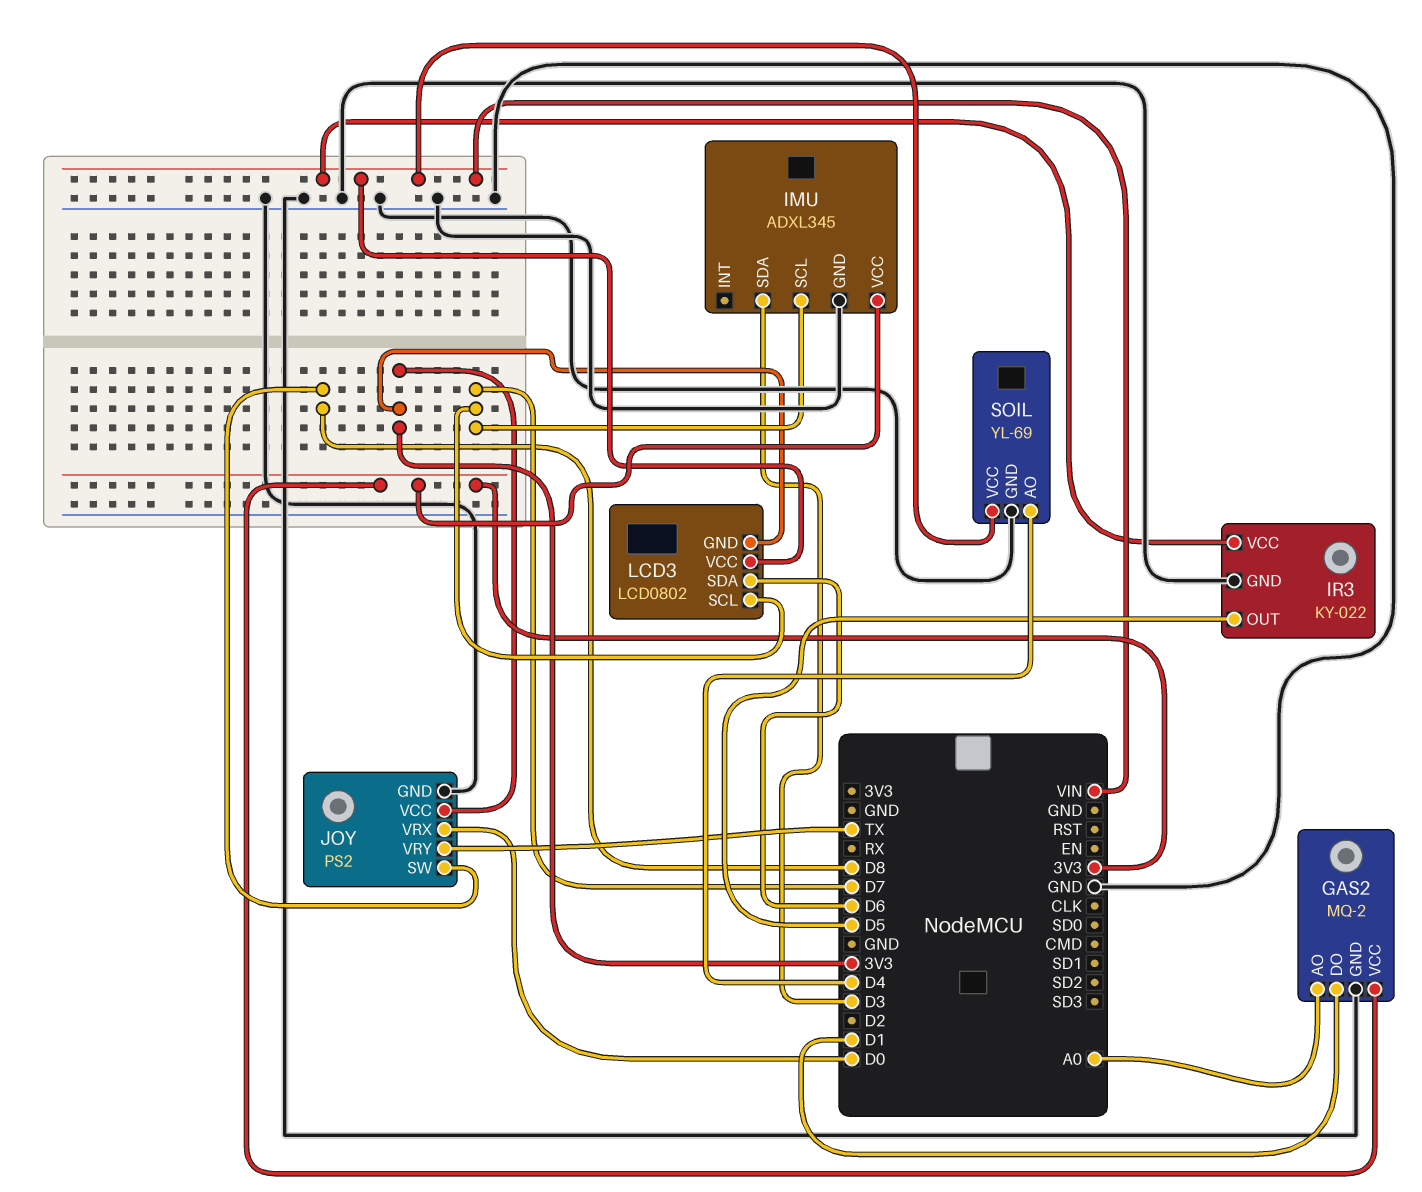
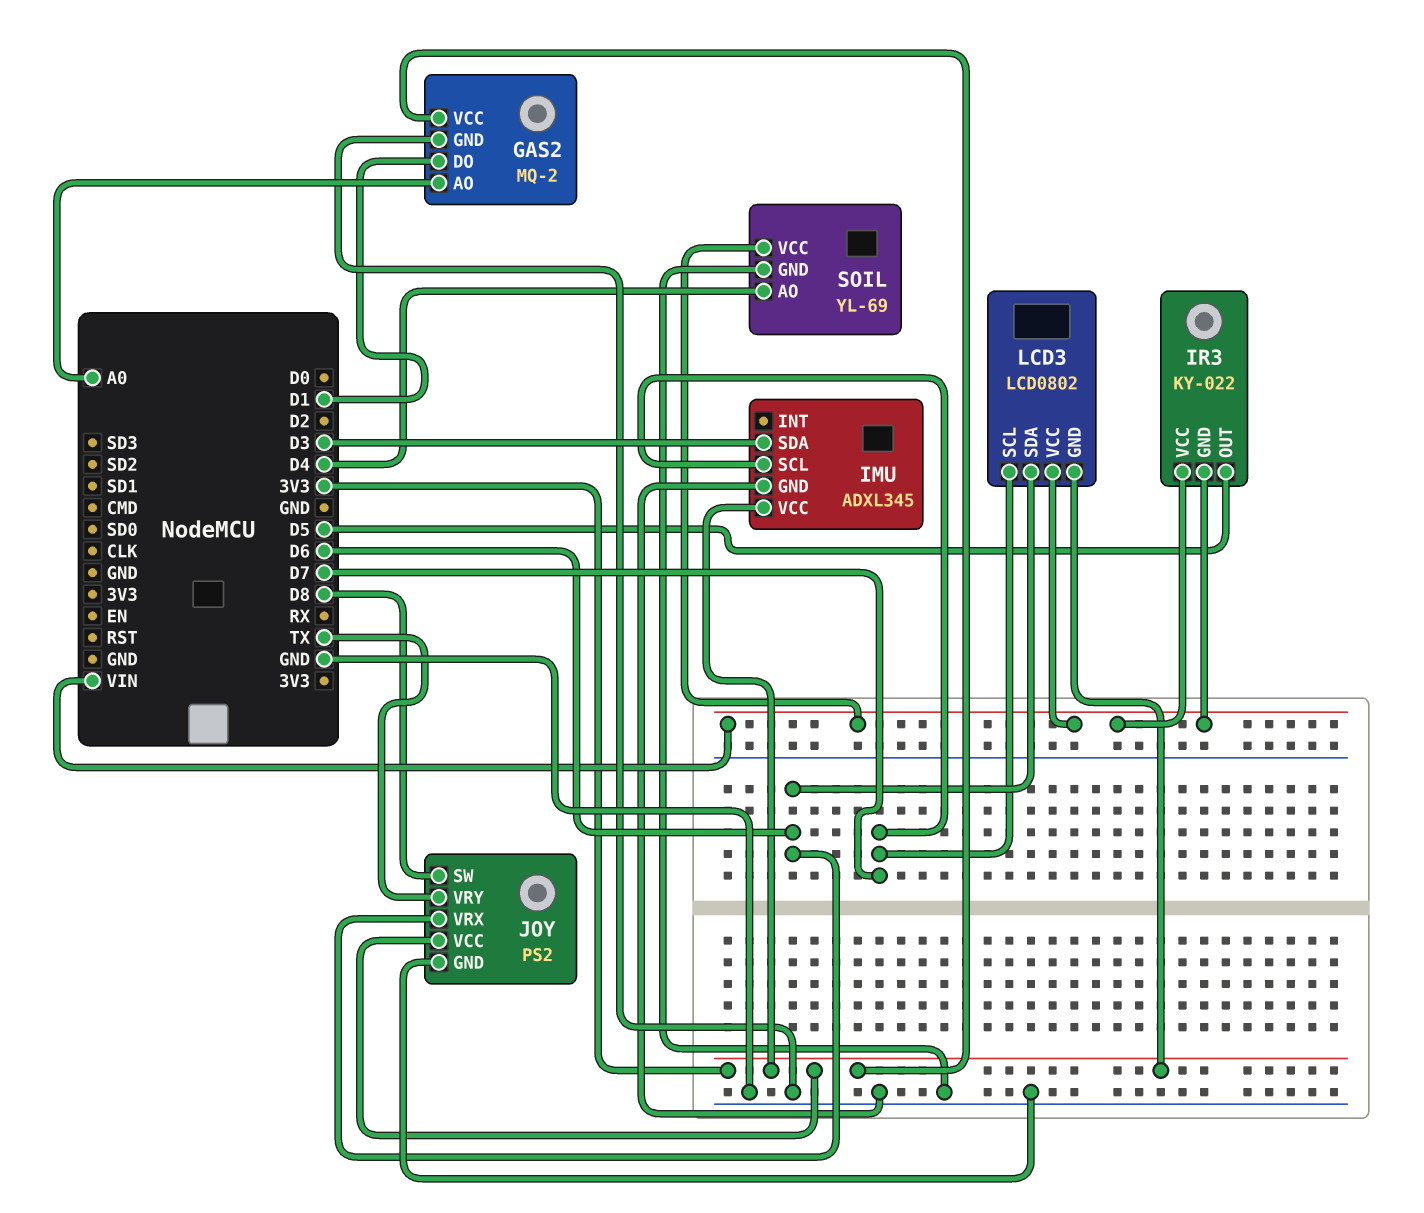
IR3 pin GND: GND -> VIN
JOY pin VRX: D0 -> D6

